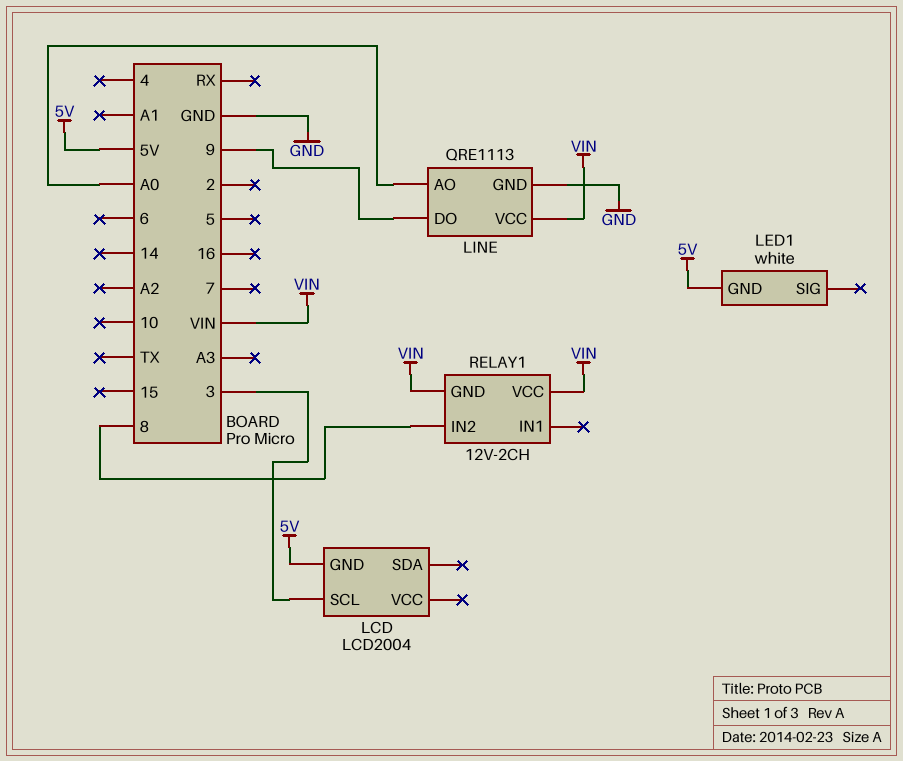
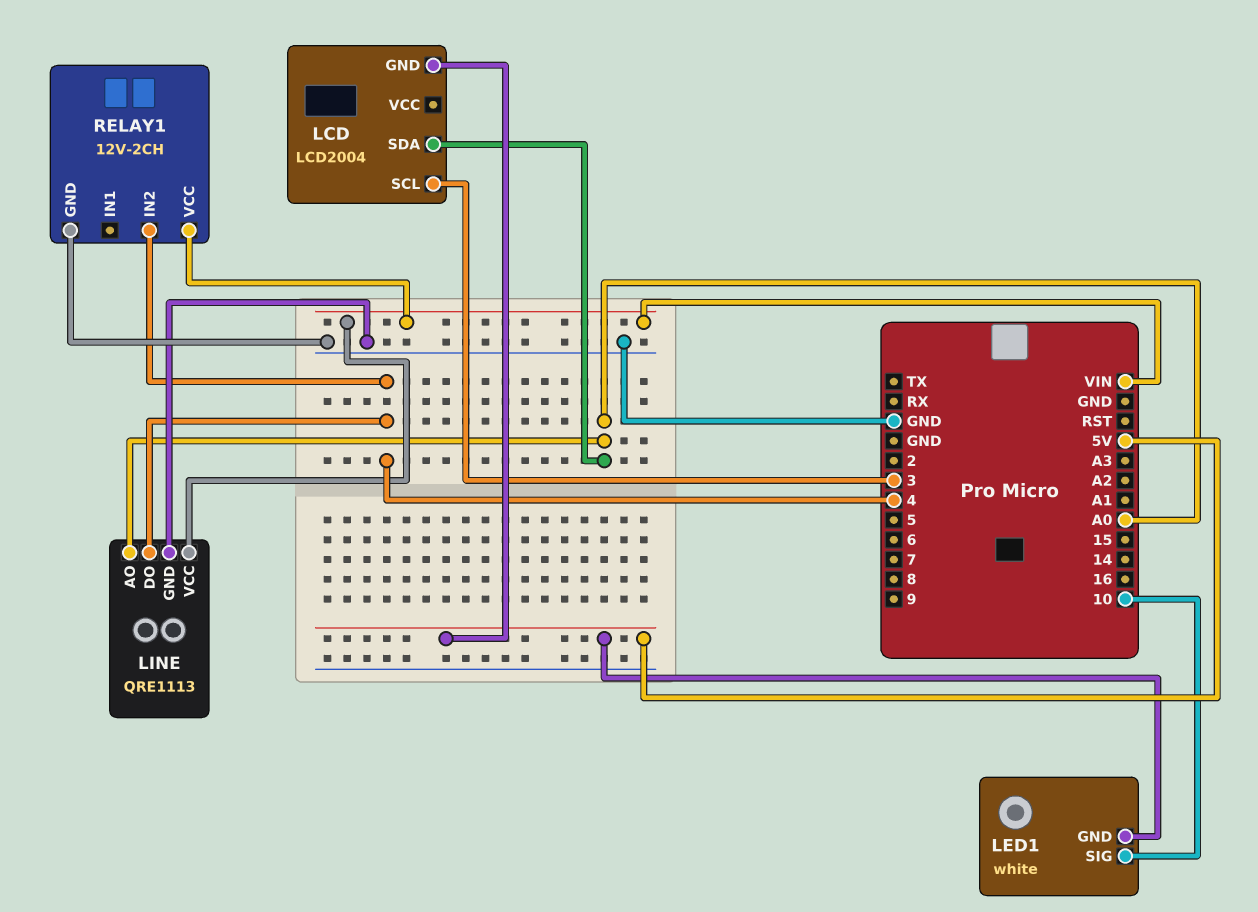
LCD pin SDA: none -> A0
LED1 pin SIG: none -> 10
LINE pin DO: 9 -> 4
RELAY1 pin GND: VIN -> GND
RELAY1 pin IN2: 8 -> 4

